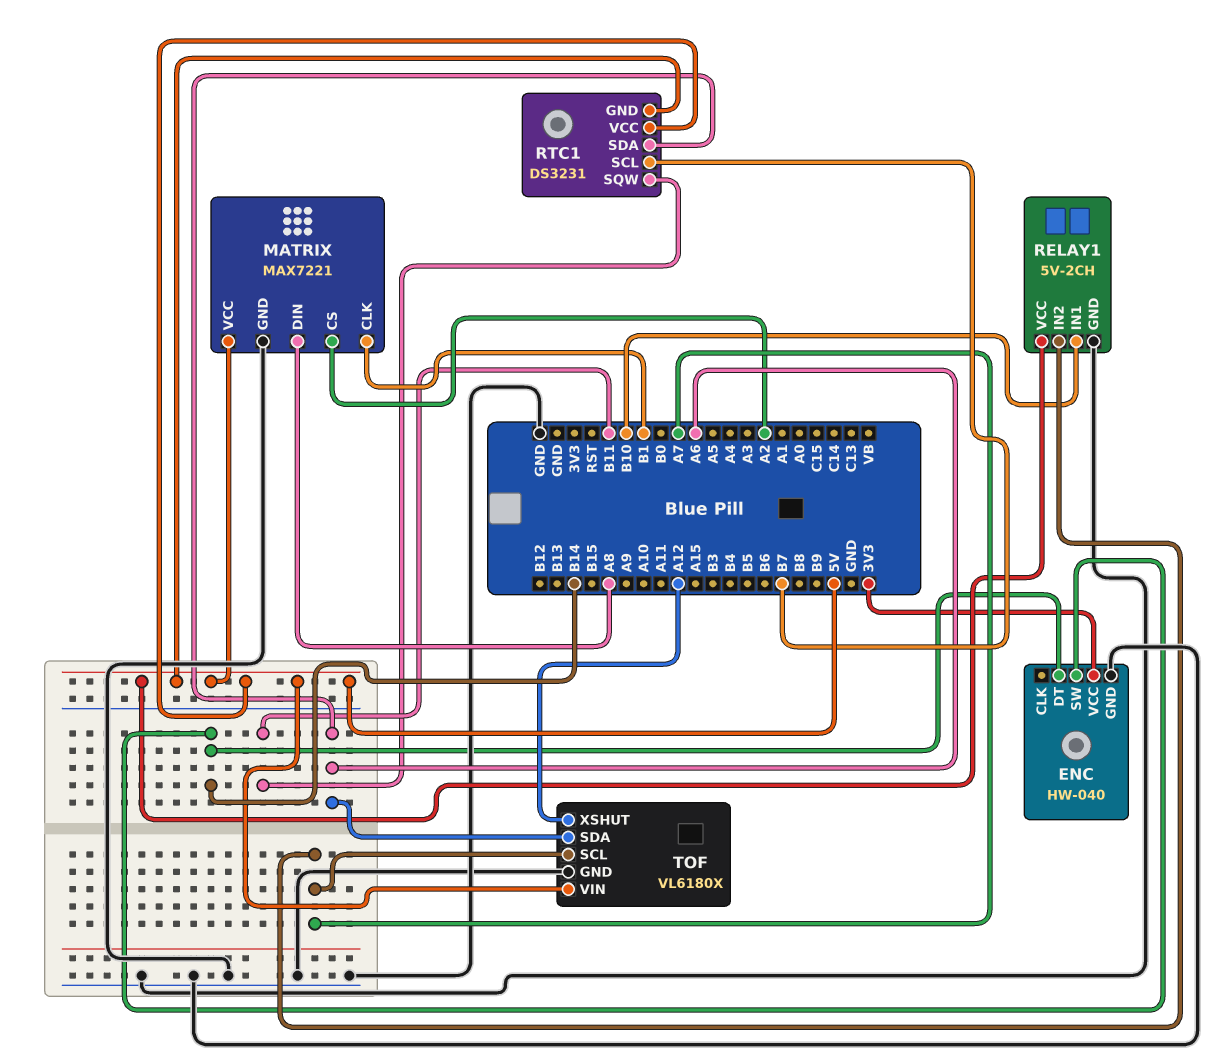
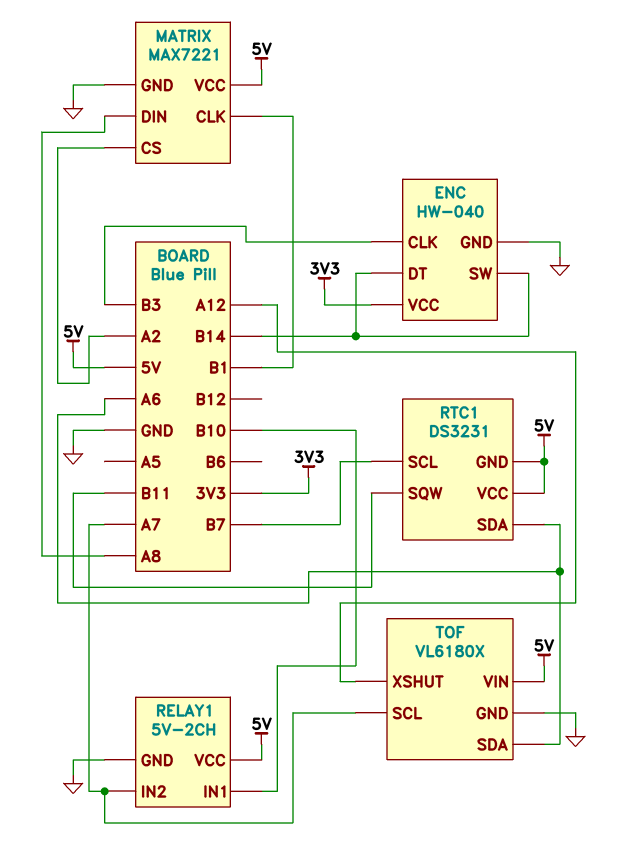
ENC pin CLK: none -> B3

